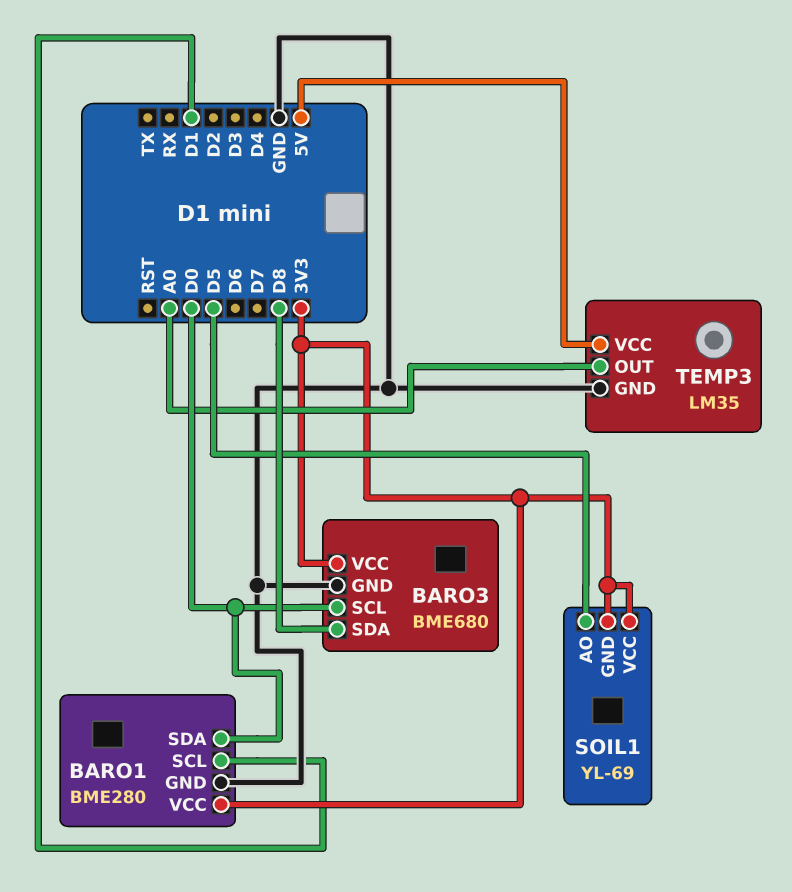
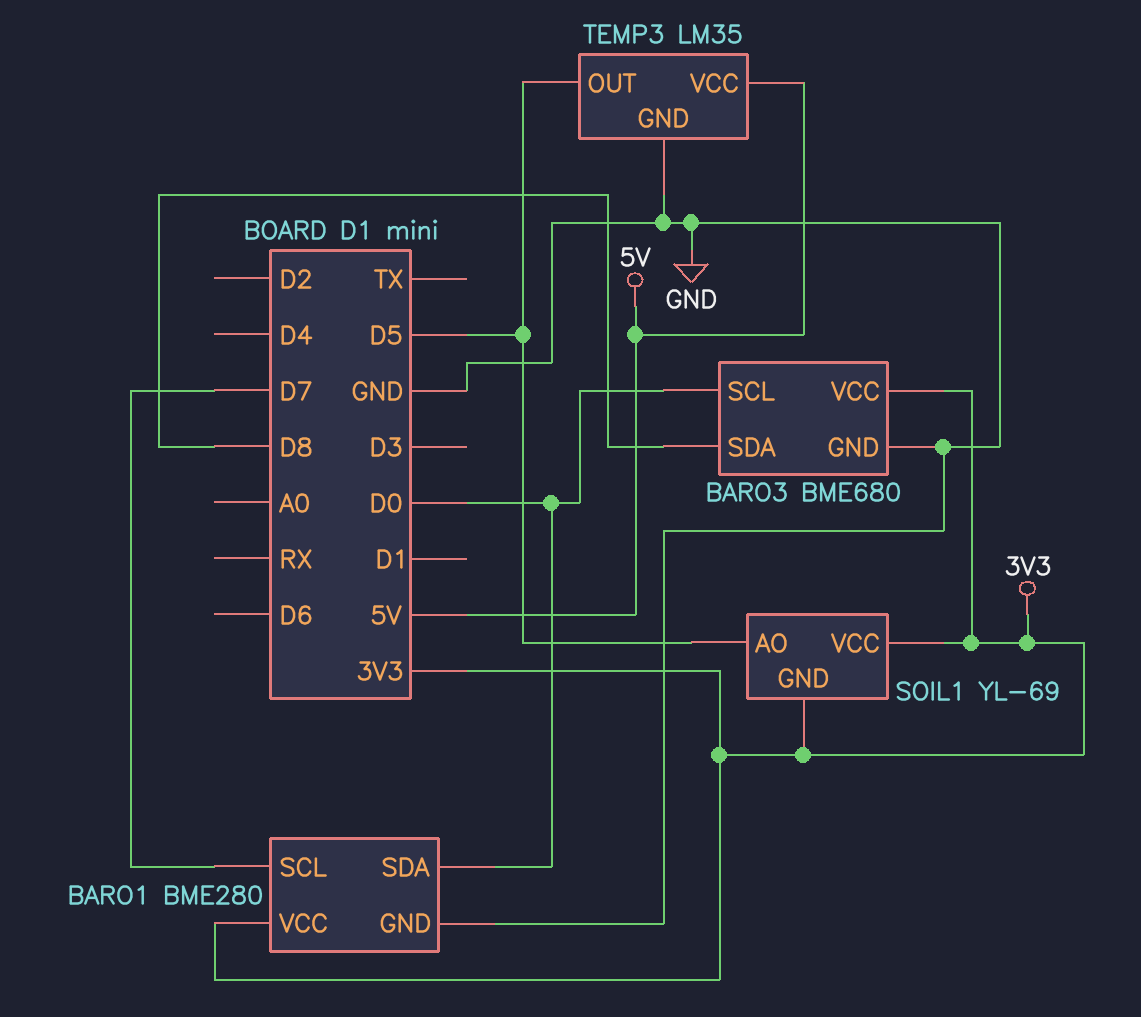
BARO1 pin SCL: D1 -> D7
TEMP3 pin OUT: A0 -> D5

